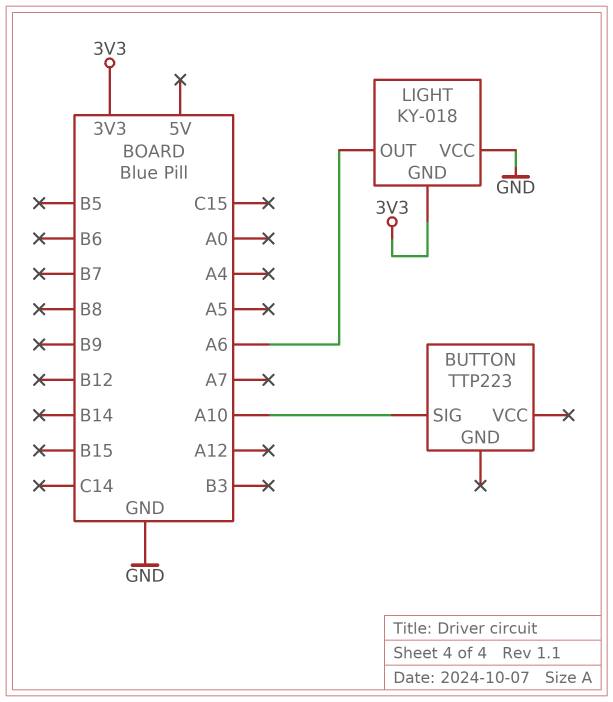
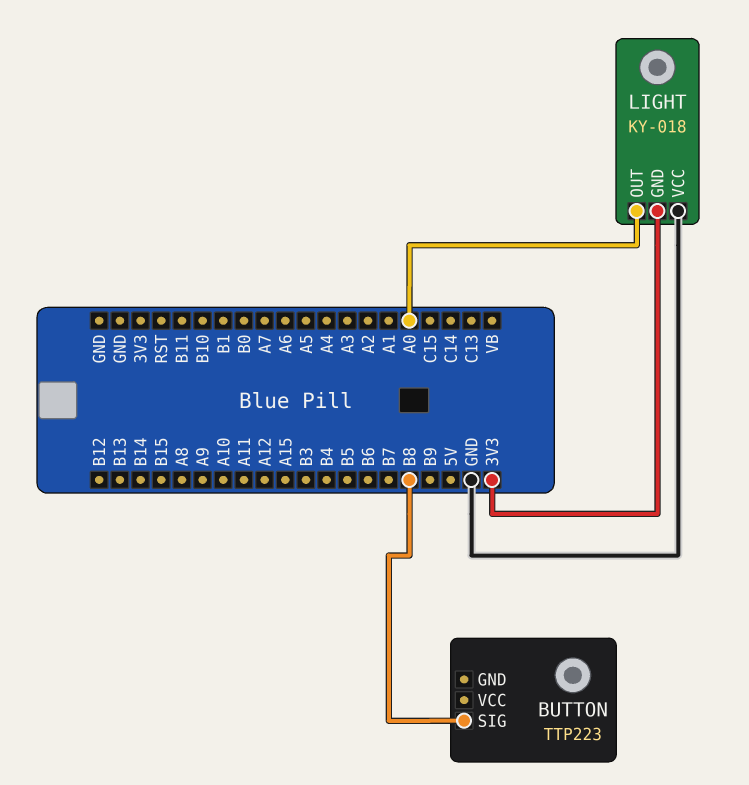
BUTTON pin SIG: A10 -> B8
LIGHT pin OUT: A6 -> A0

